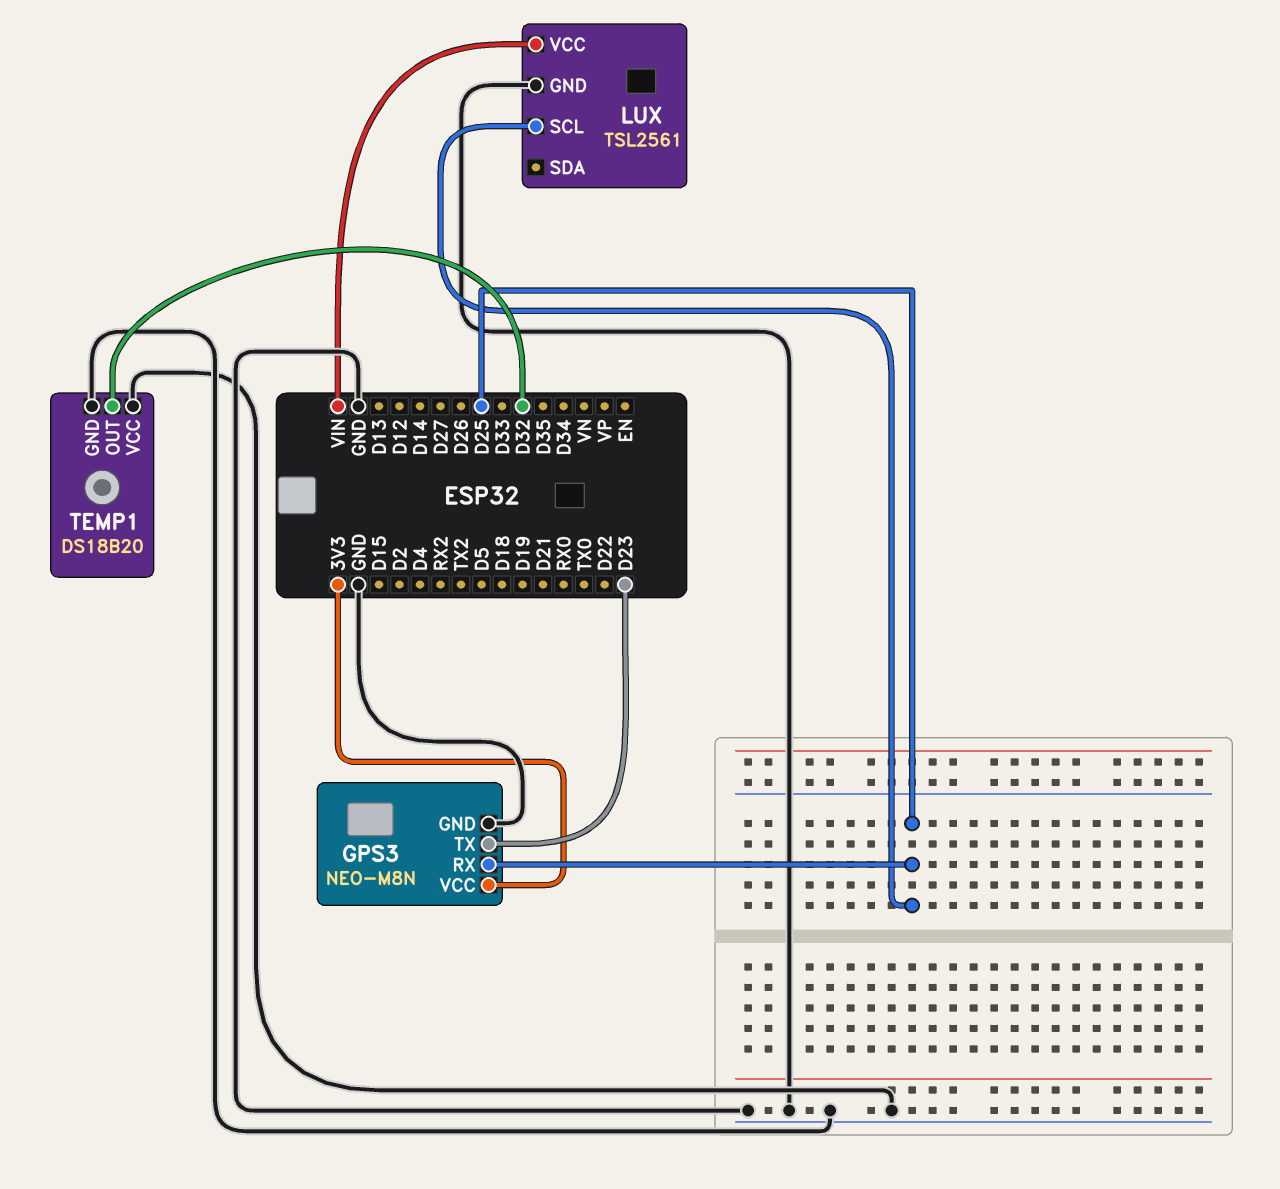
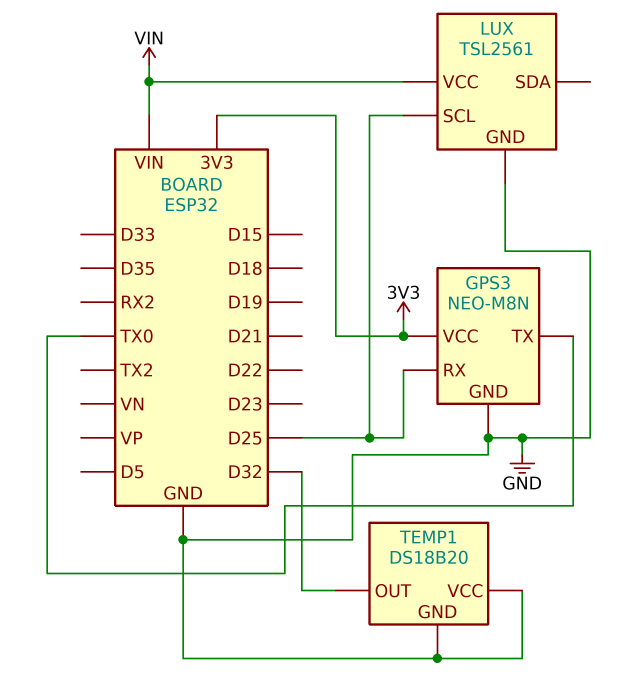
GPS3 pin TX: D23 -> TX0

